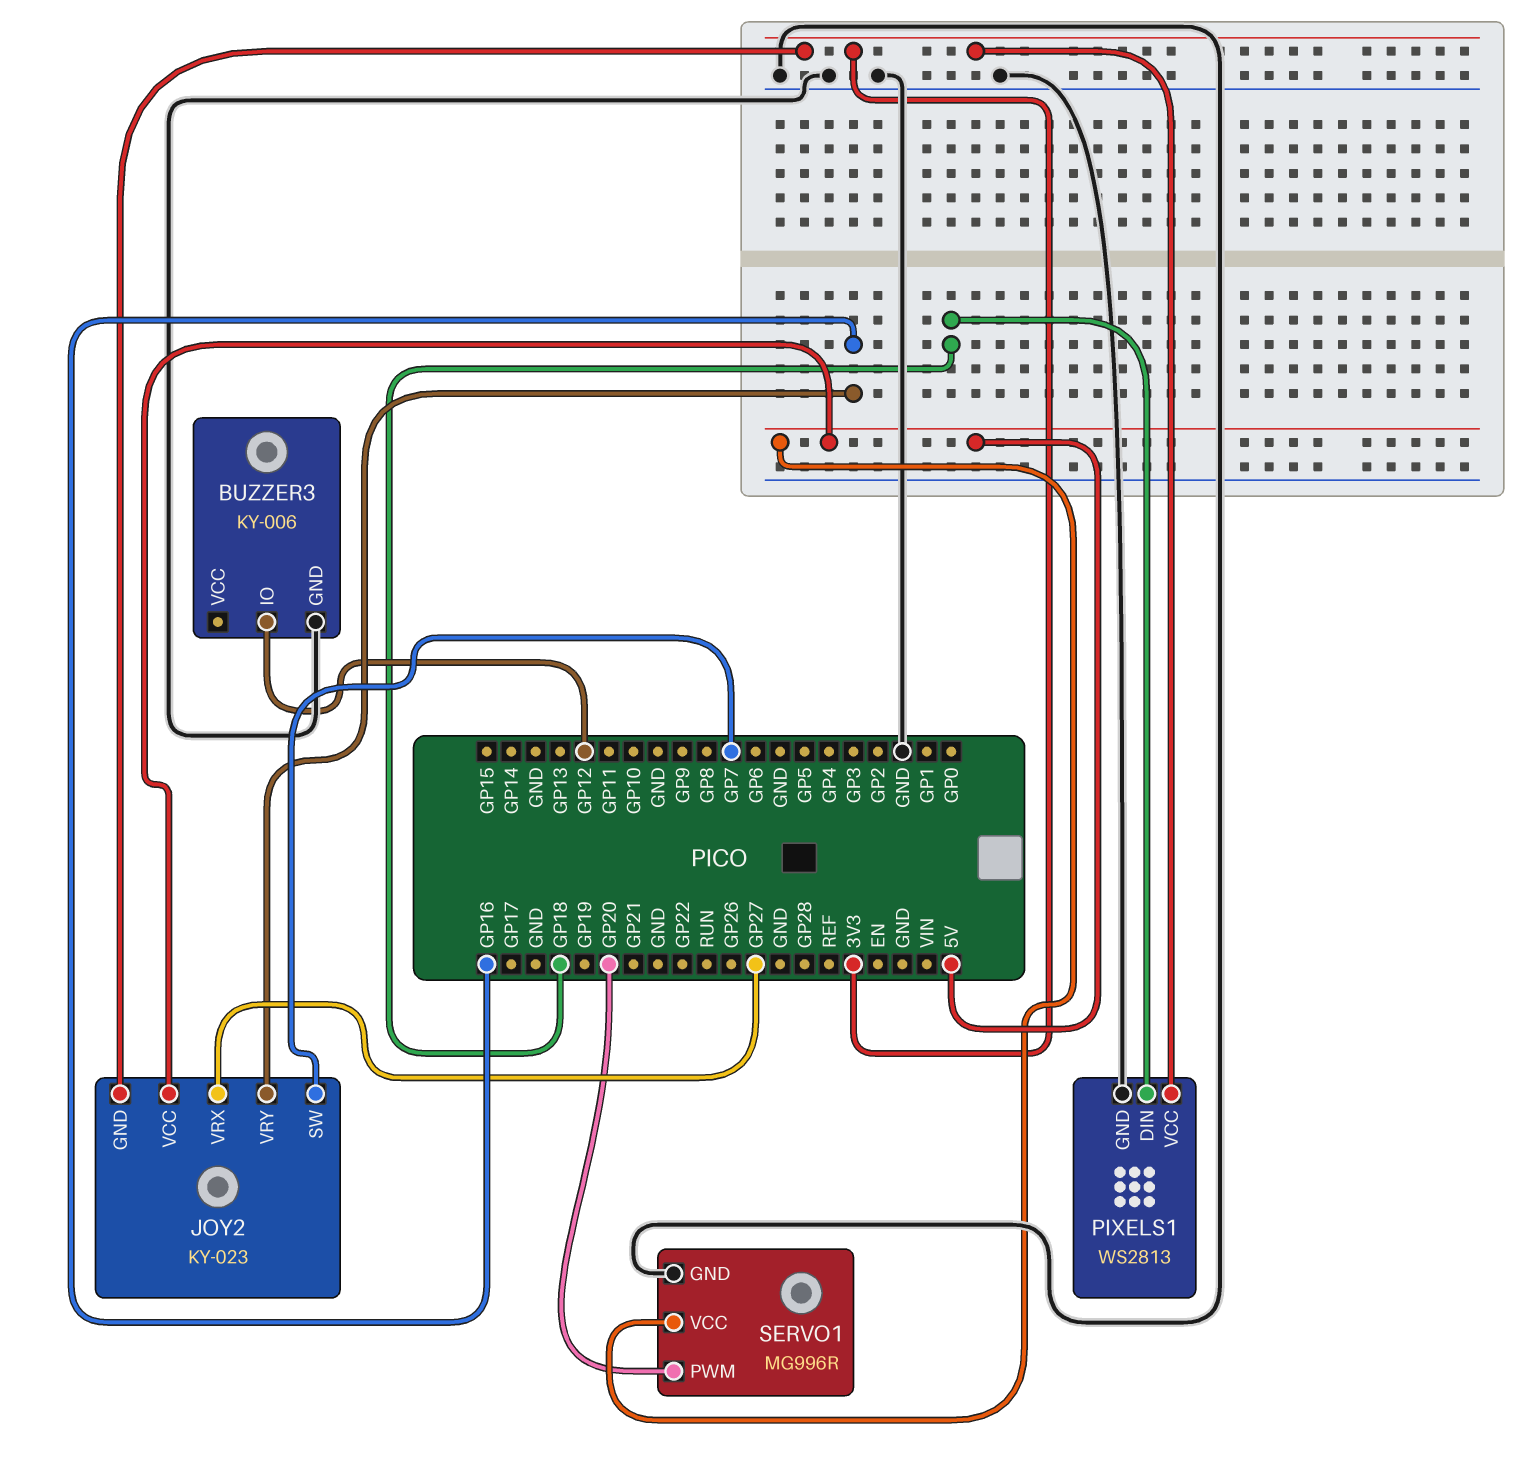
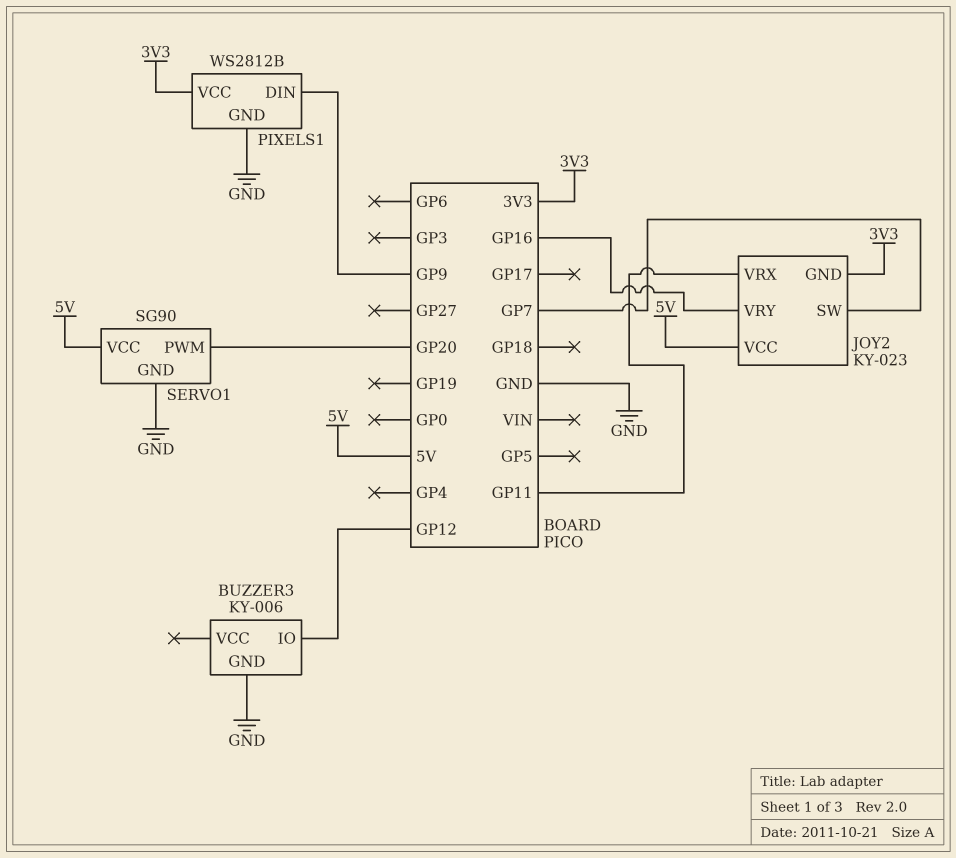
JOY2 pin VRX: GP27 -> GP11
PIXELS1: WS2813 -> WS2812B
PIXELS1 pin DIN: GP18 -> GP9
SERVO1: MG996R -> SG90

